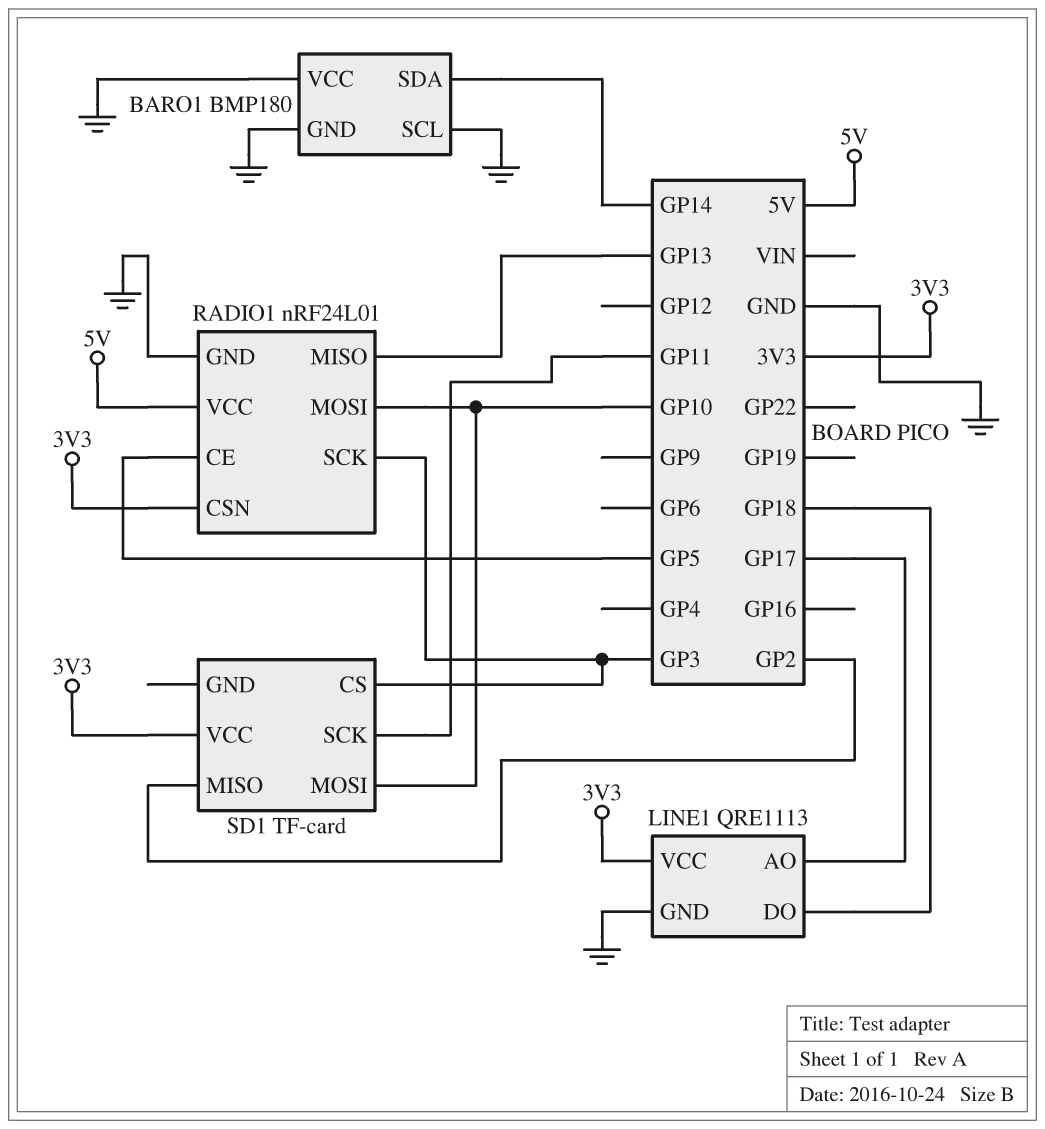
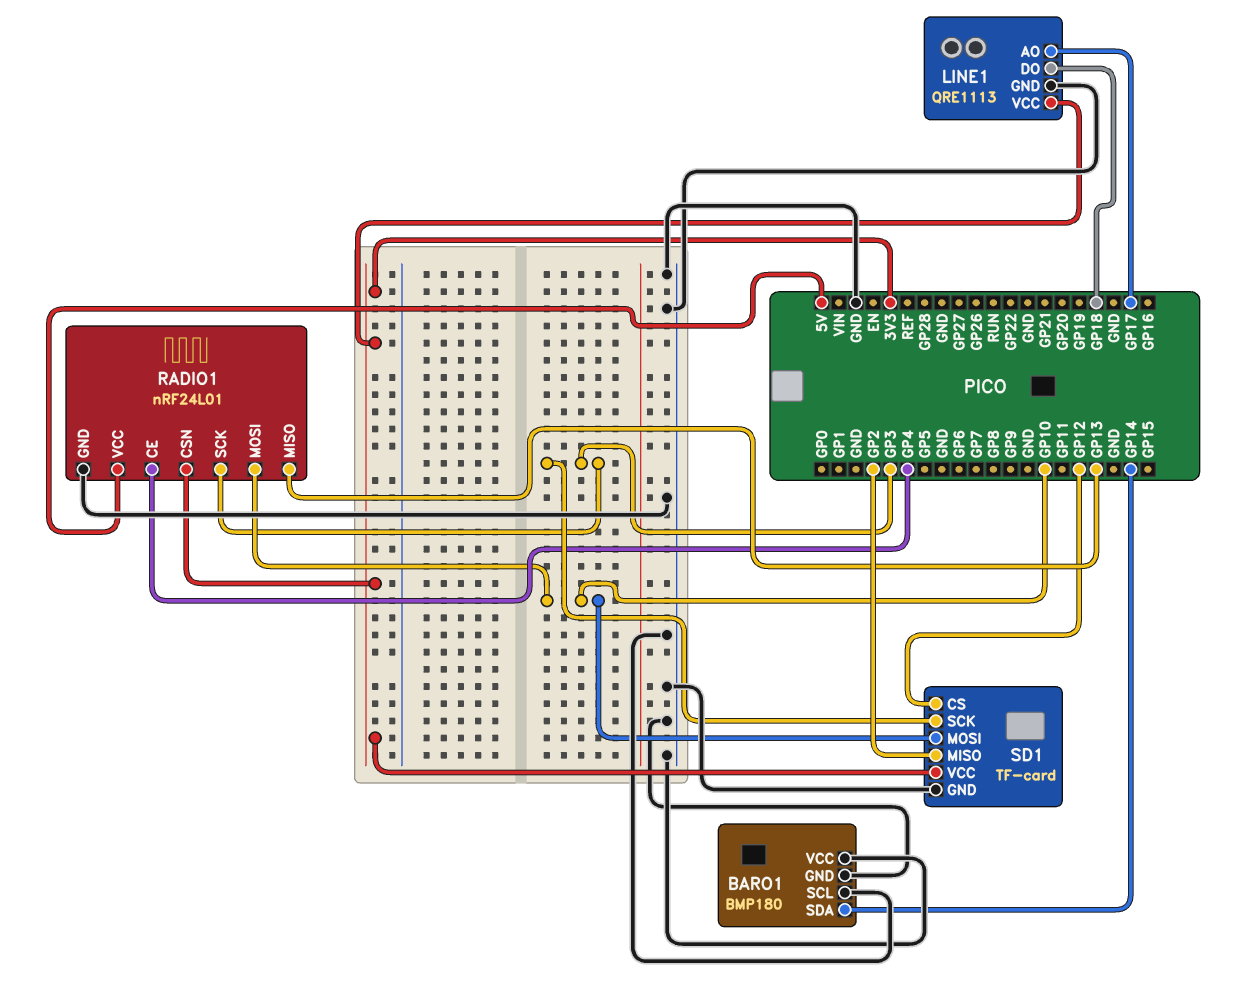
RADIO1 pin CE: GP5 -> GP4
SD1 pin CS: GP3 -> GP12
SD1 pin GND: none -> GND
SD1 pin SCK: GP11 -> GP3

